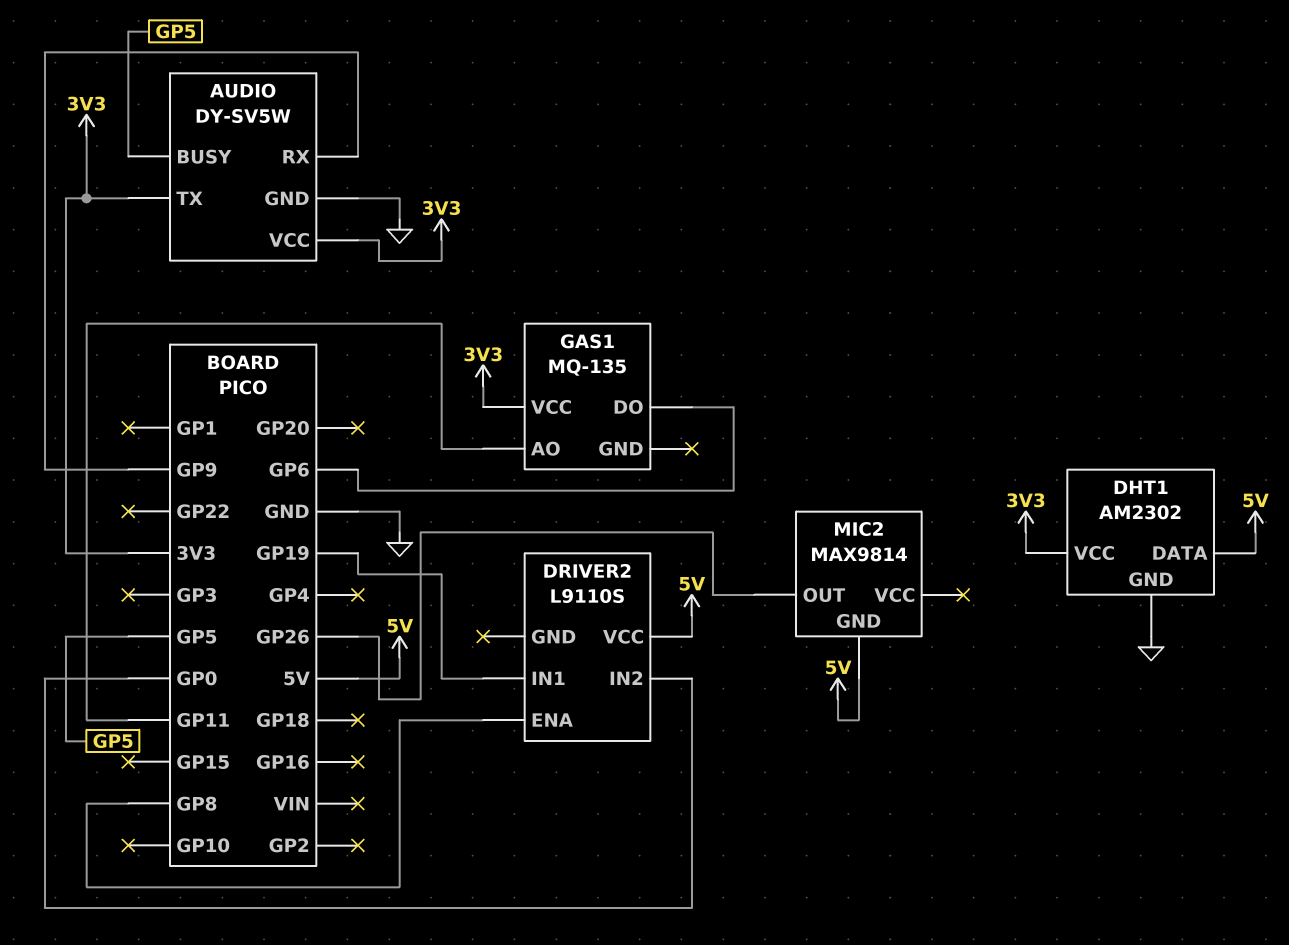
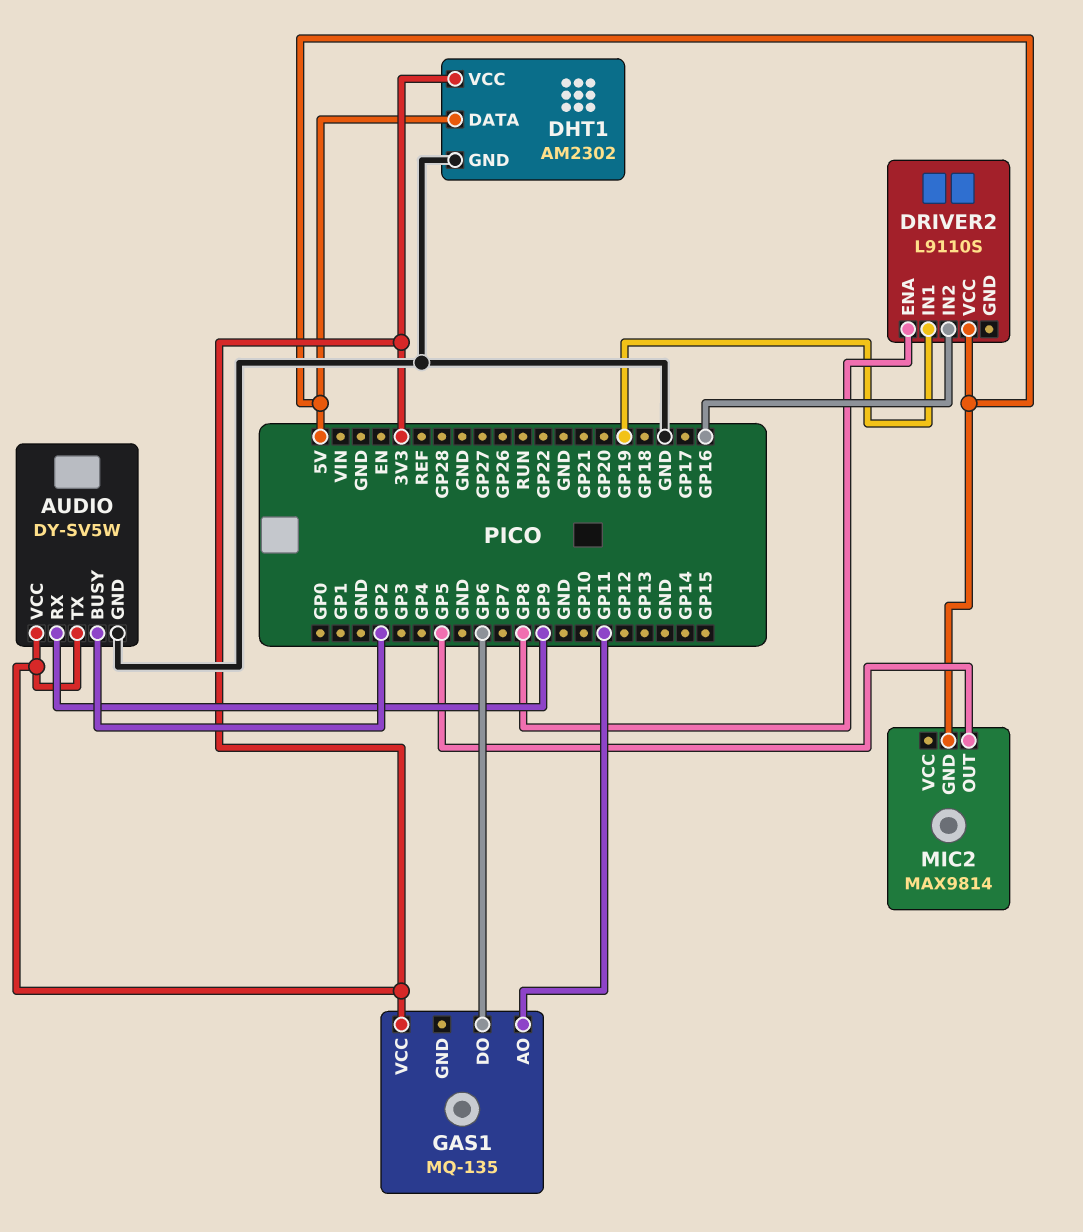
AUDIO pin BUSY: GP5 -> GP2
DRIVER2 pin IN2: GP0 -> GP16
MIC2 pin OUT: GP26 -> GP5

